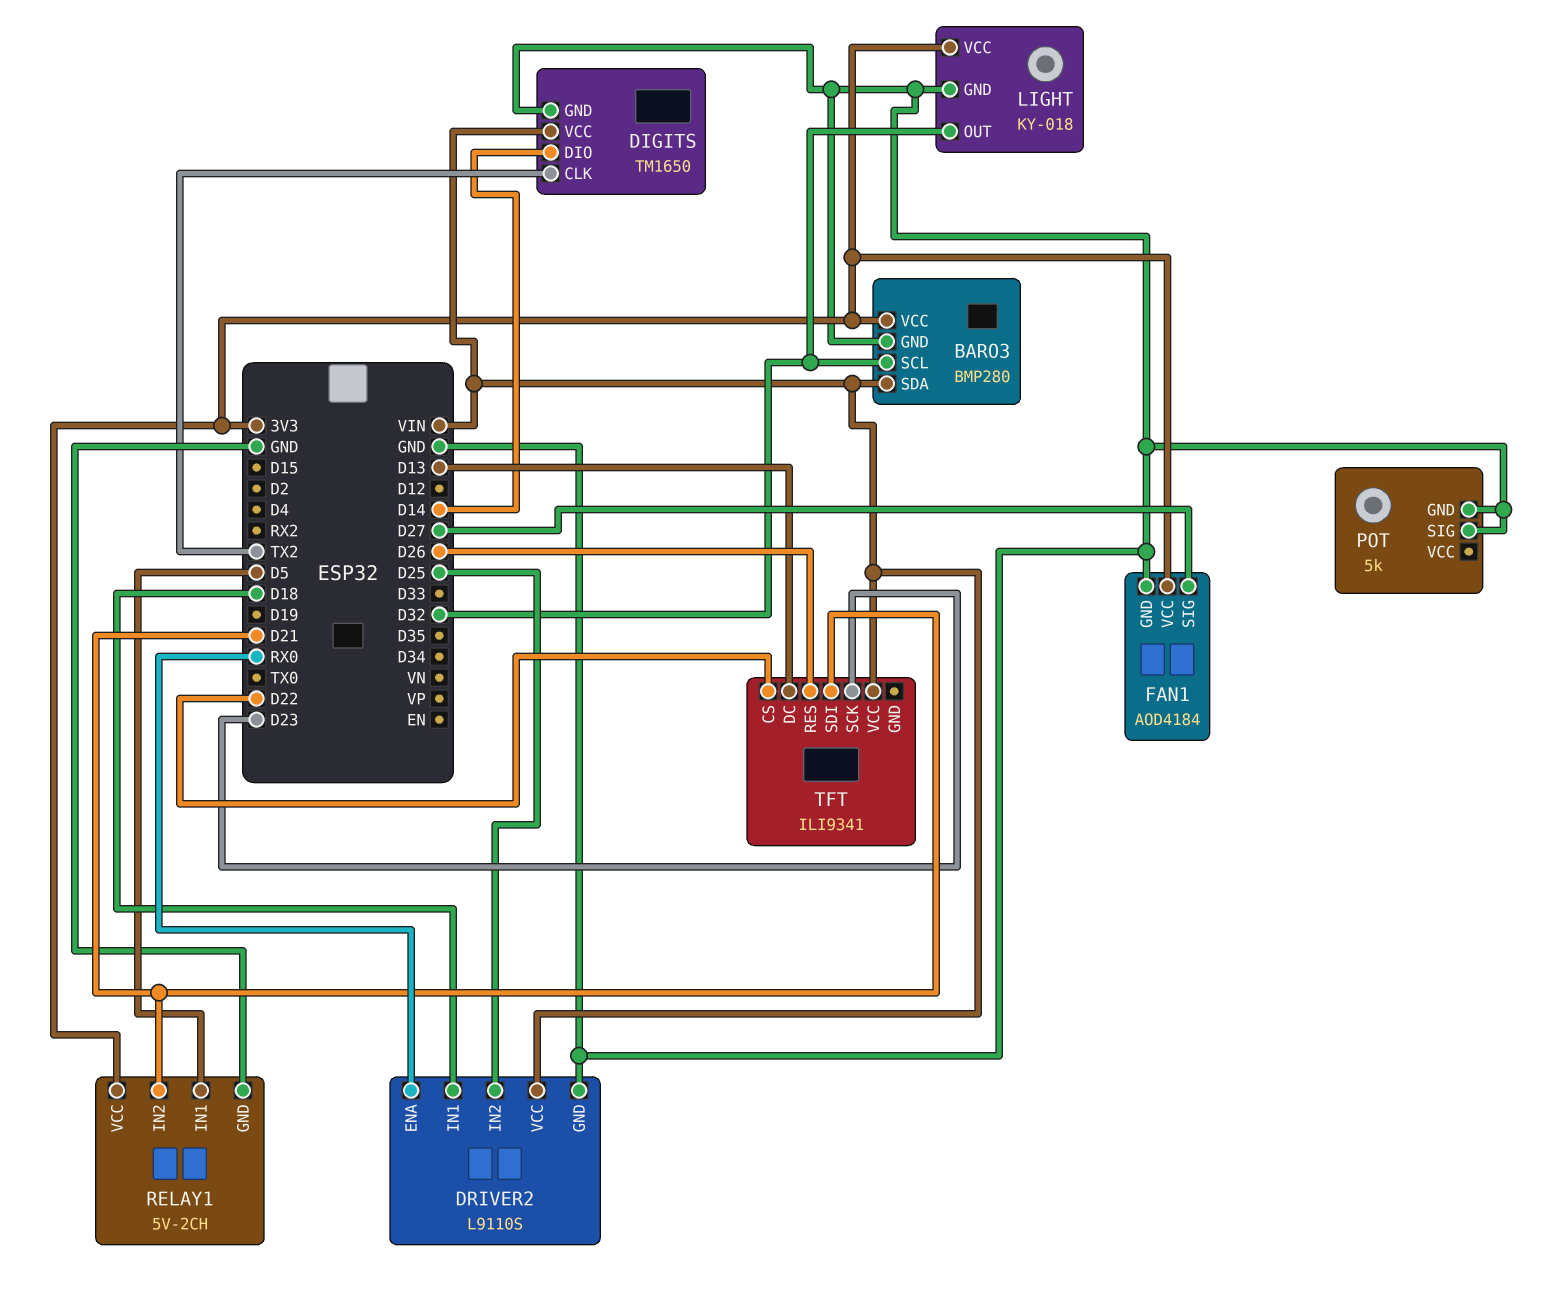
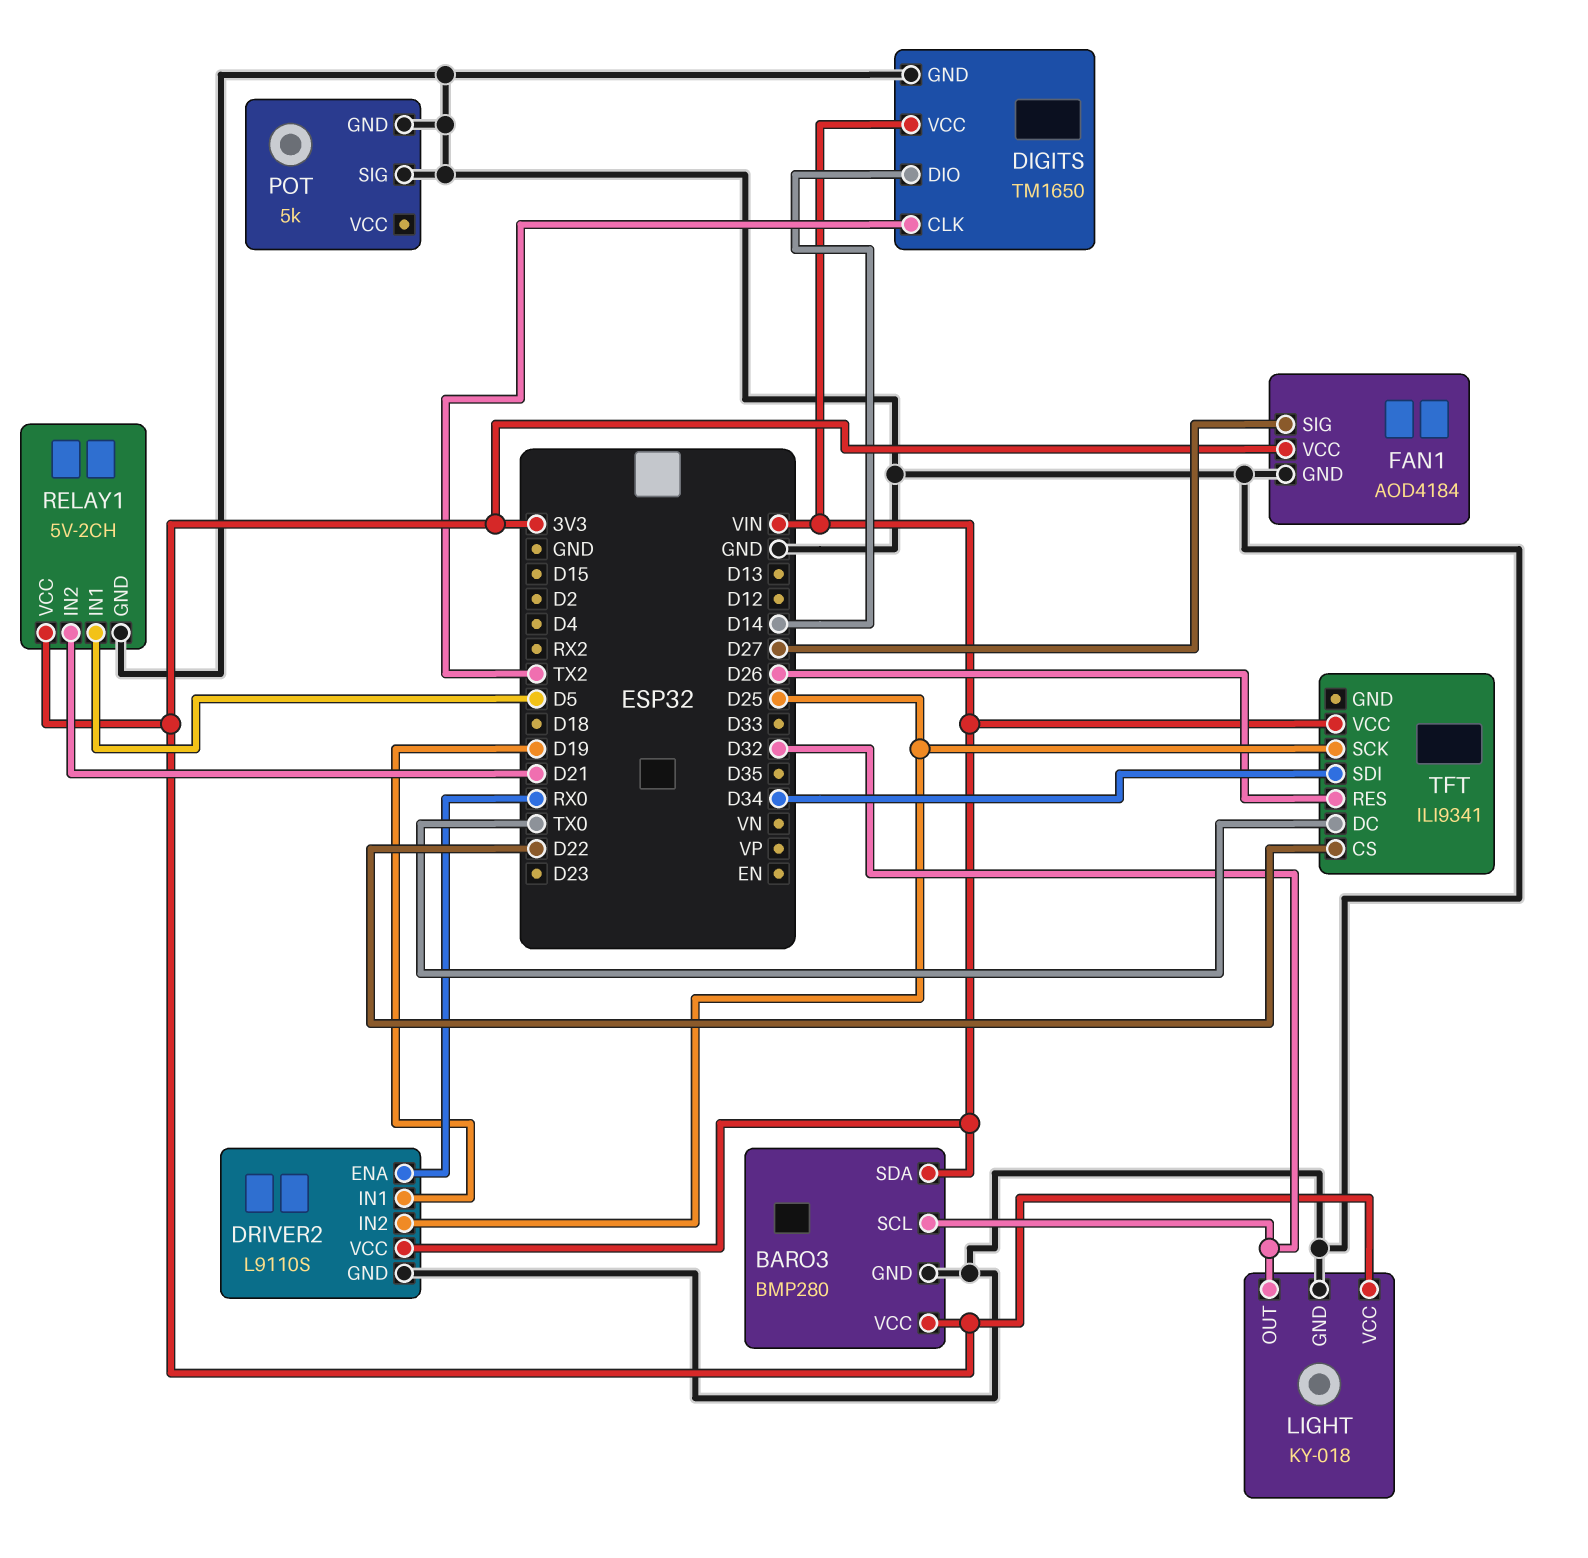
DRIVER2 pin IN1: D18 -> D19
TFT pin DC: D13 -> TX0
TFT pin SCK: D23 -> D25
TFT pin SDI: D21 -> D34

